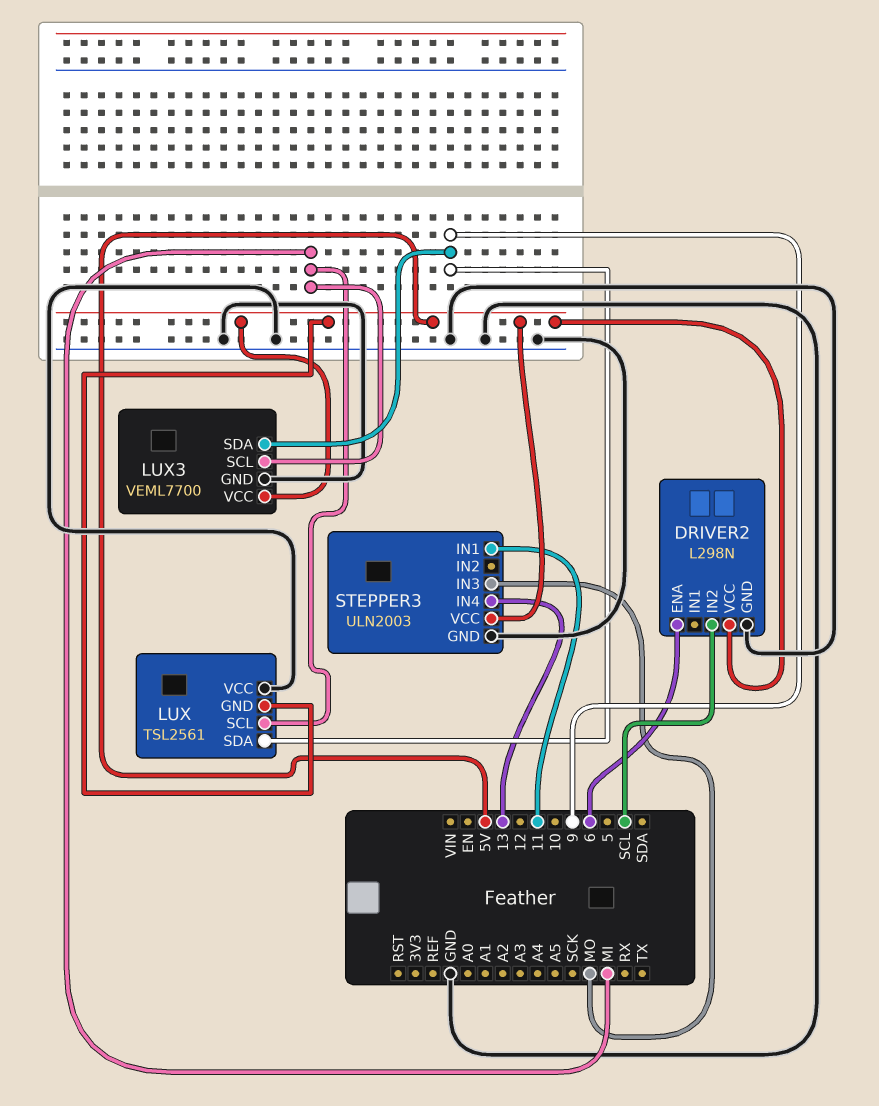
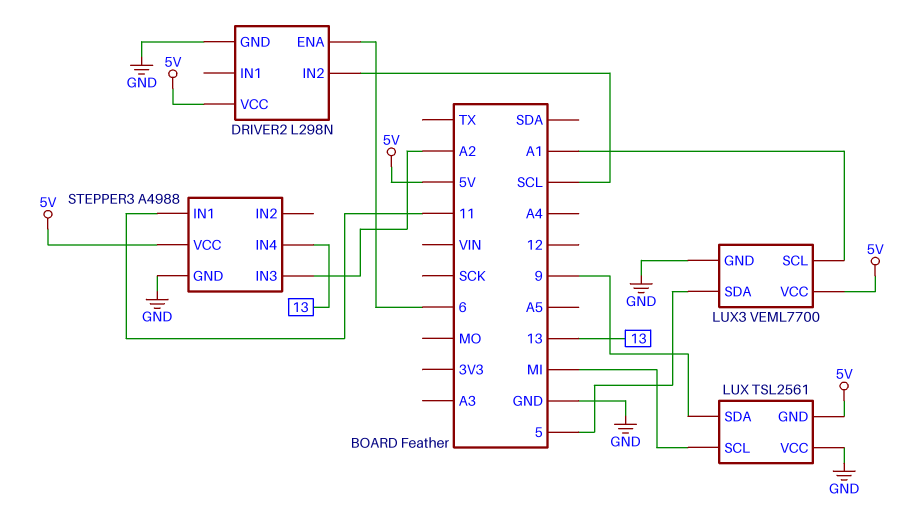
LUX3 pin SCL: MI -> A1
LUX3 pin SDA: 9 -> 5
STEPPER3: ULN2003 -> A4988
STEPPER3 pin IN3: MO -> A2

